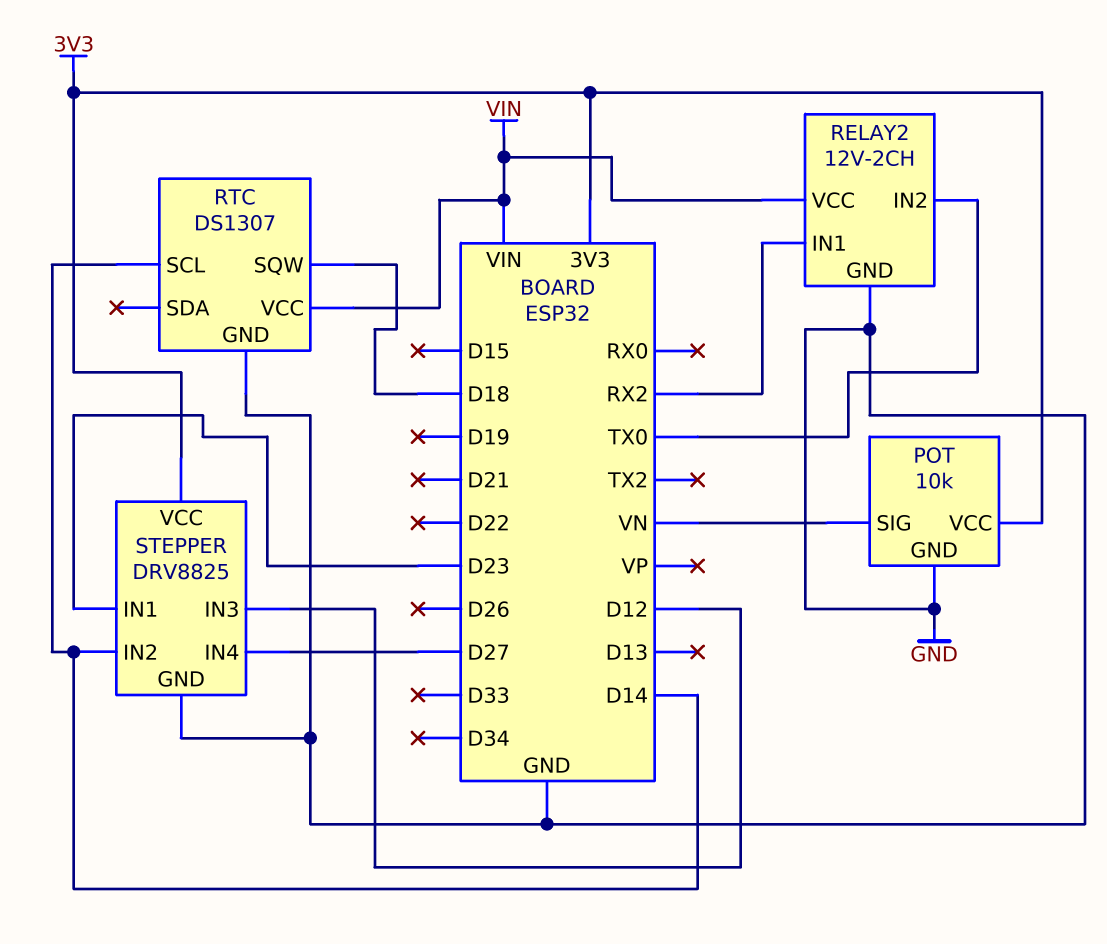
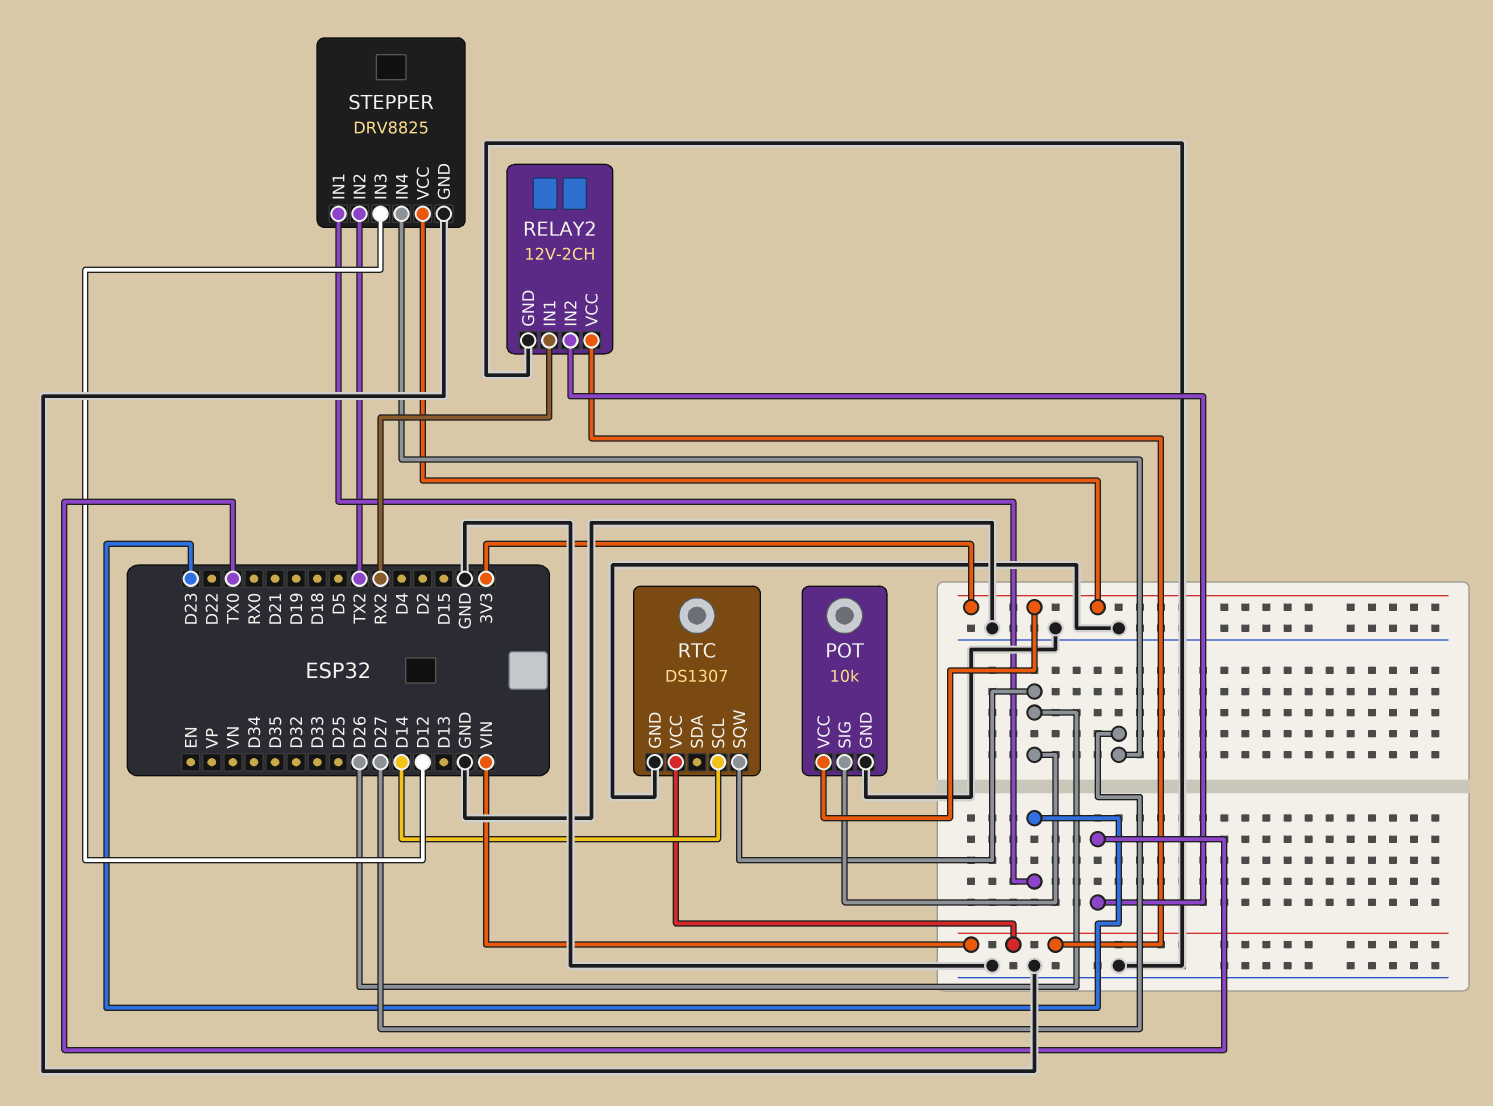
POT pin SIG: VN -> D26
RTC pin SQW: D18 -> D26
STEPPER pin IN2: D14 -> TX2

